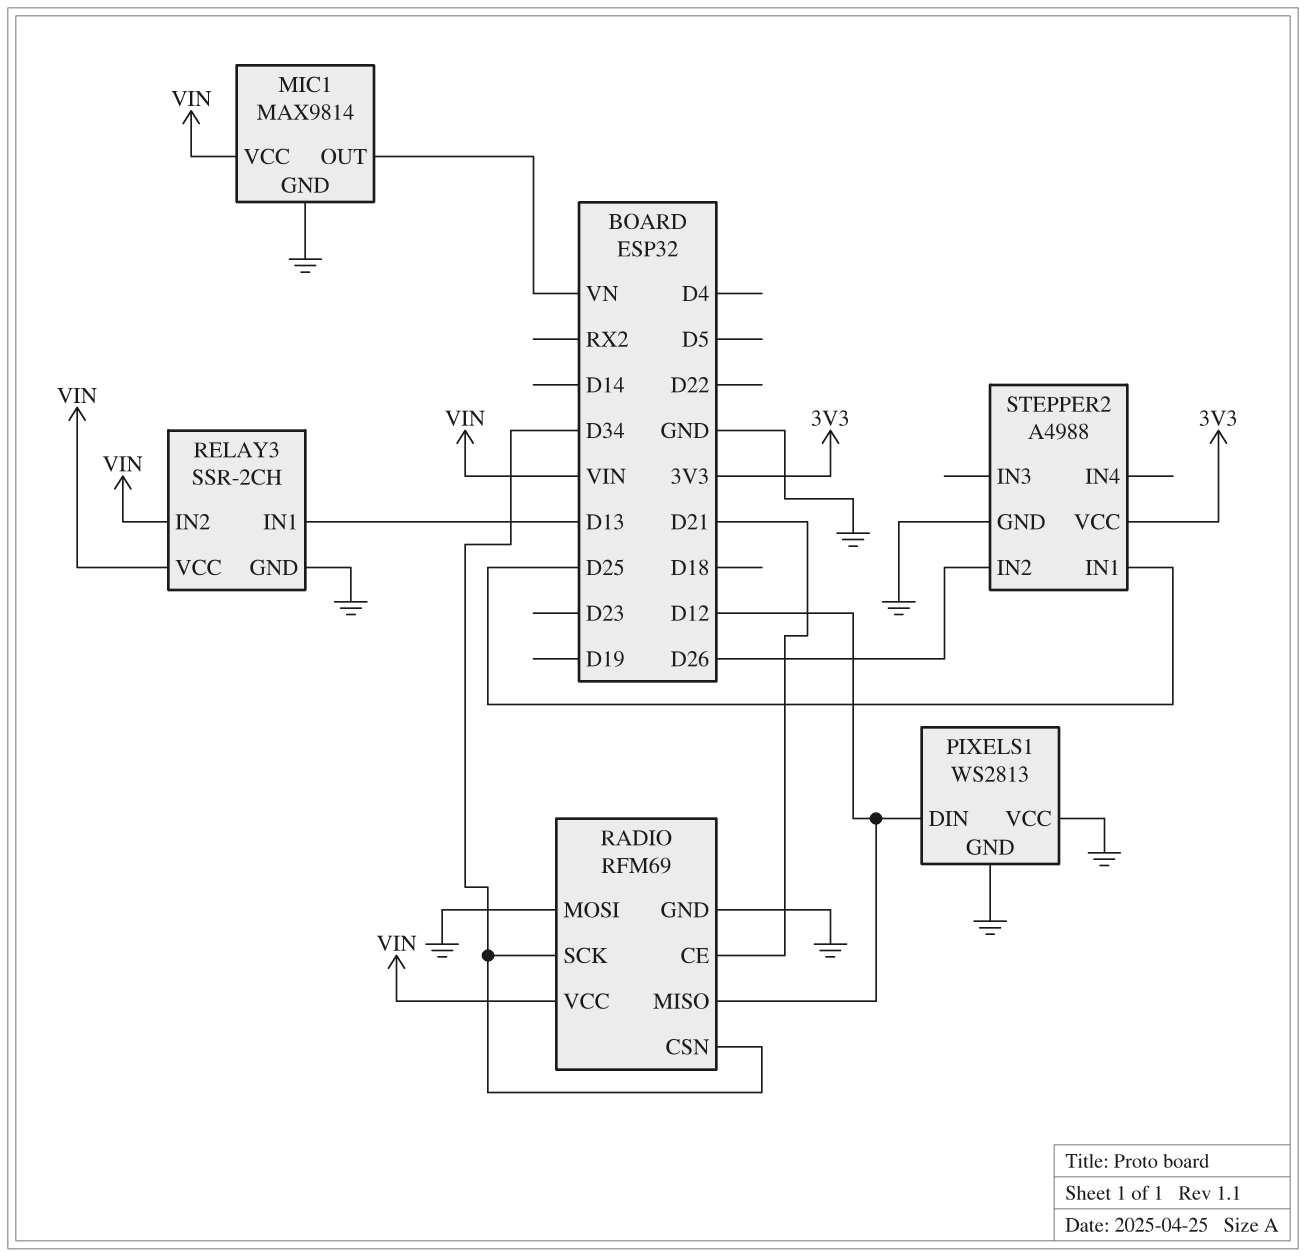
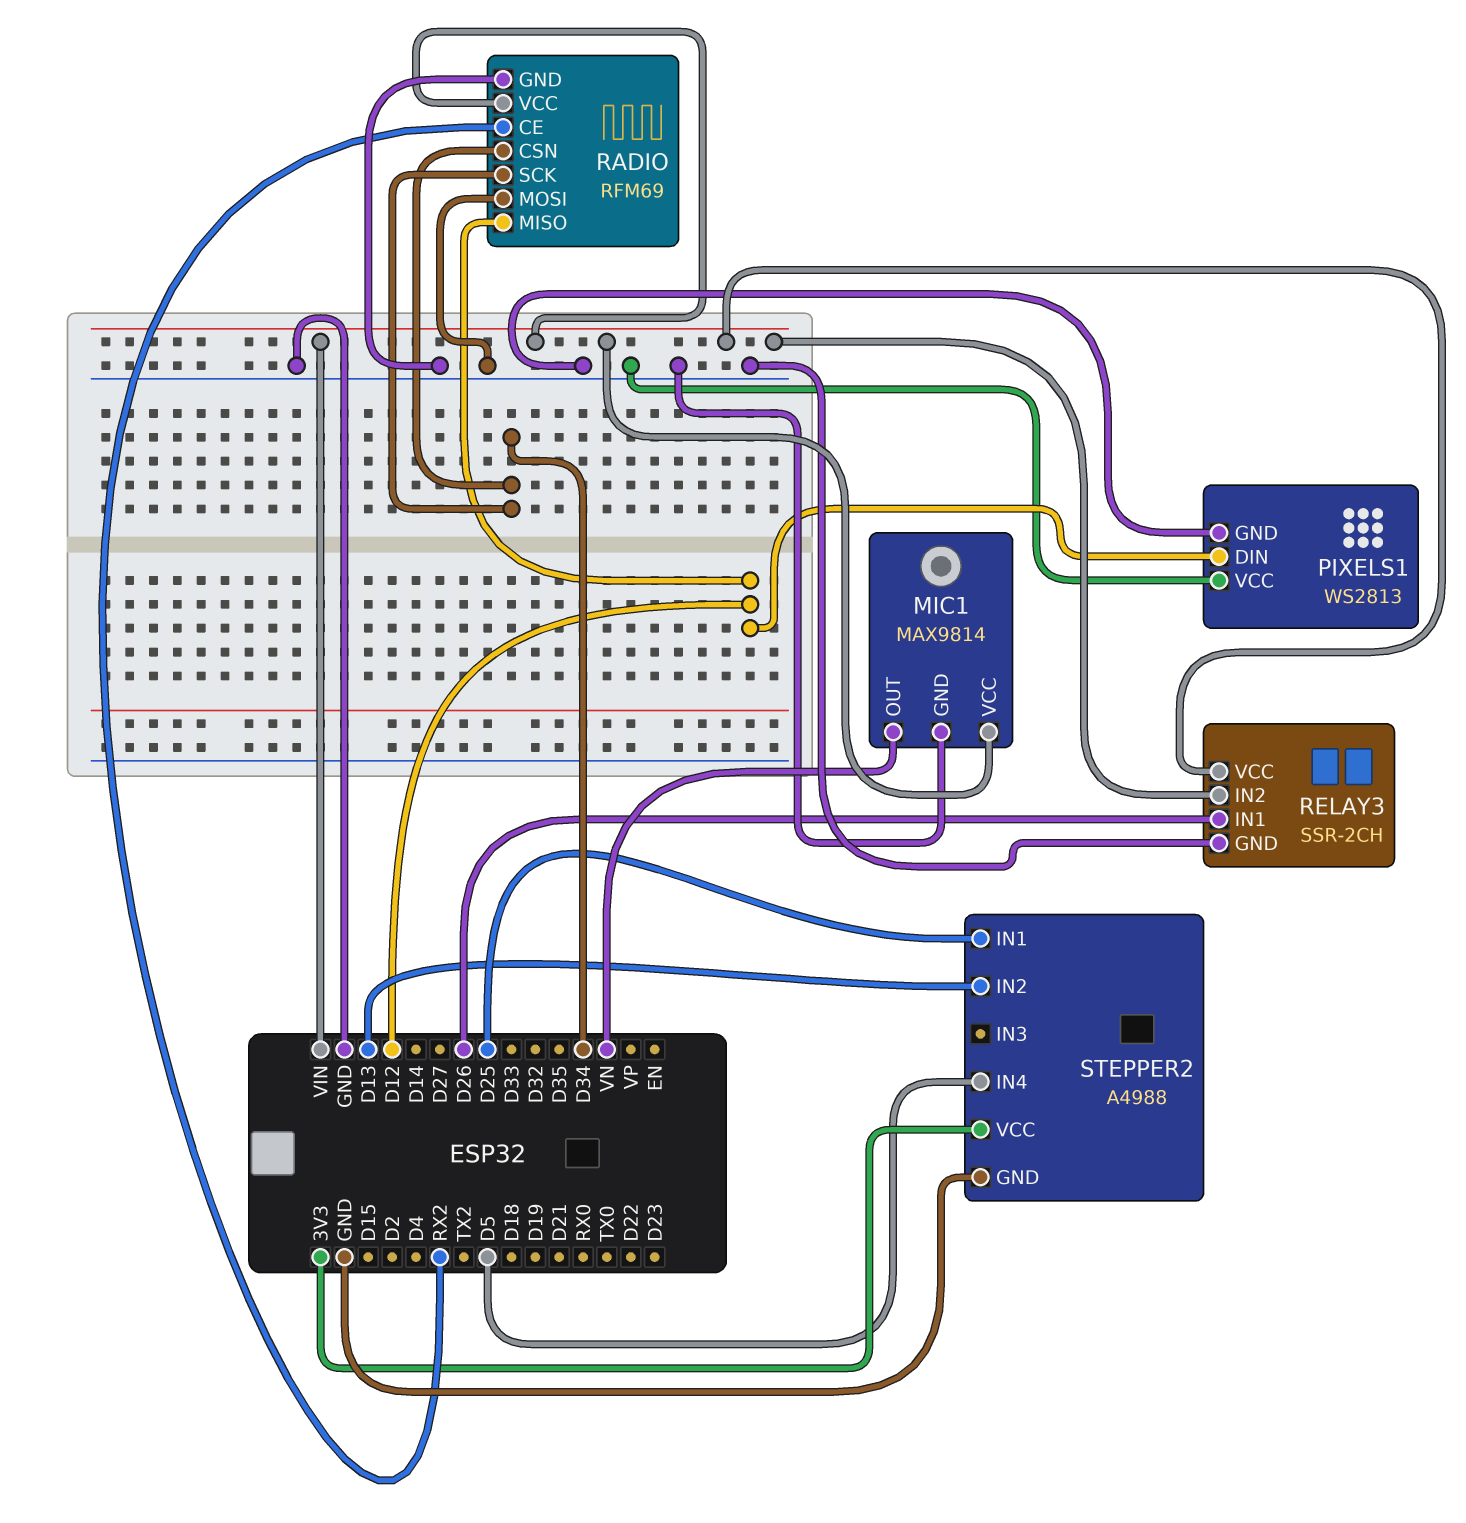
RADIO pin CE: D21 -> RX2
RELAY3 pin IN1: D13 -> D26
STEPPER2 pin IN2: D26 -> D13
STEPPER2 pin IN4: none -> D5

